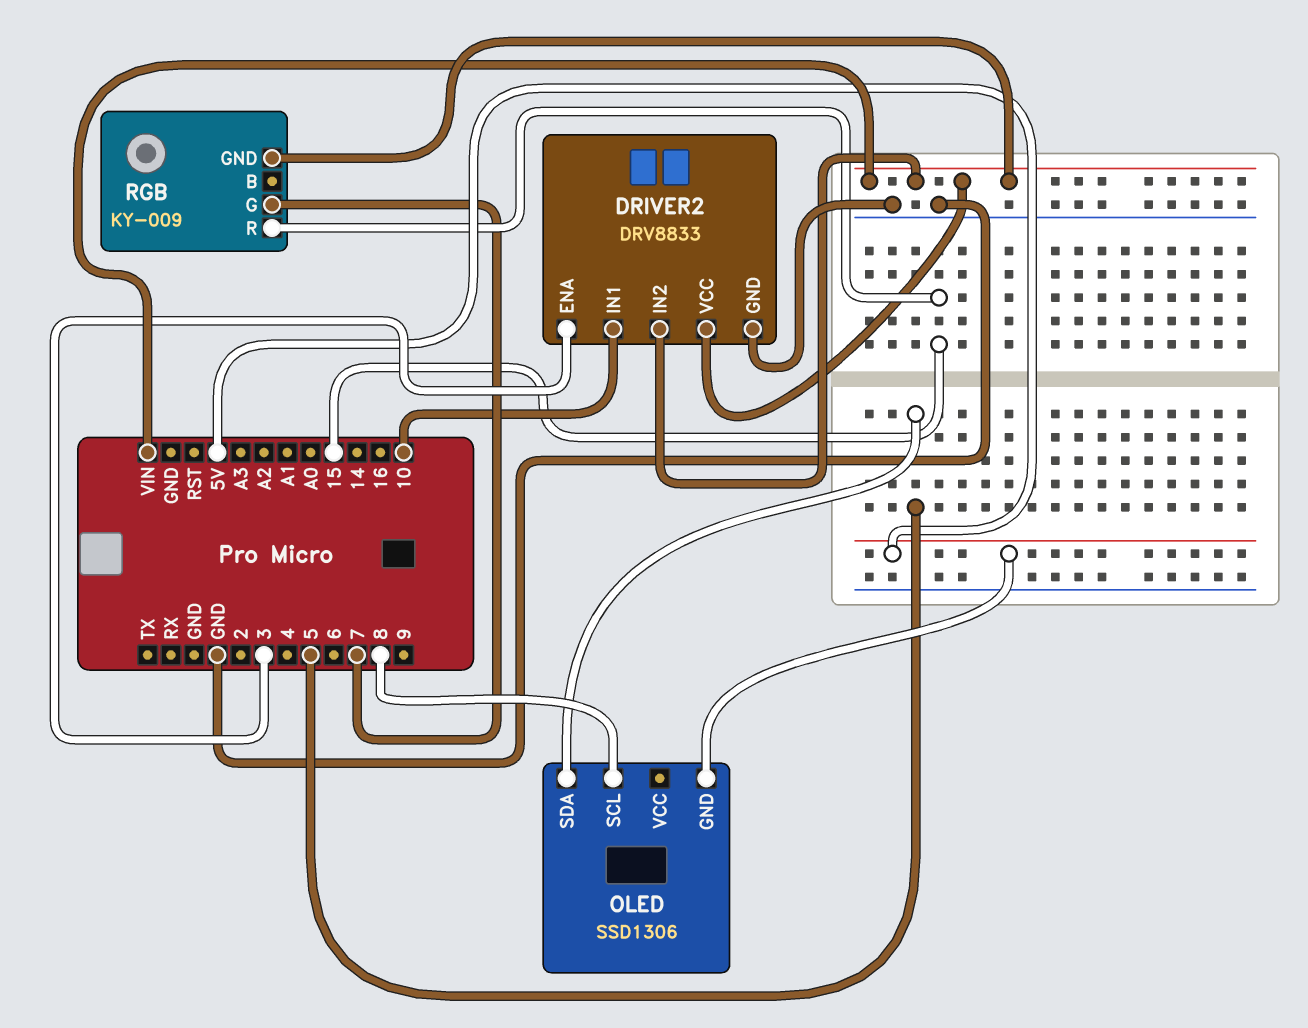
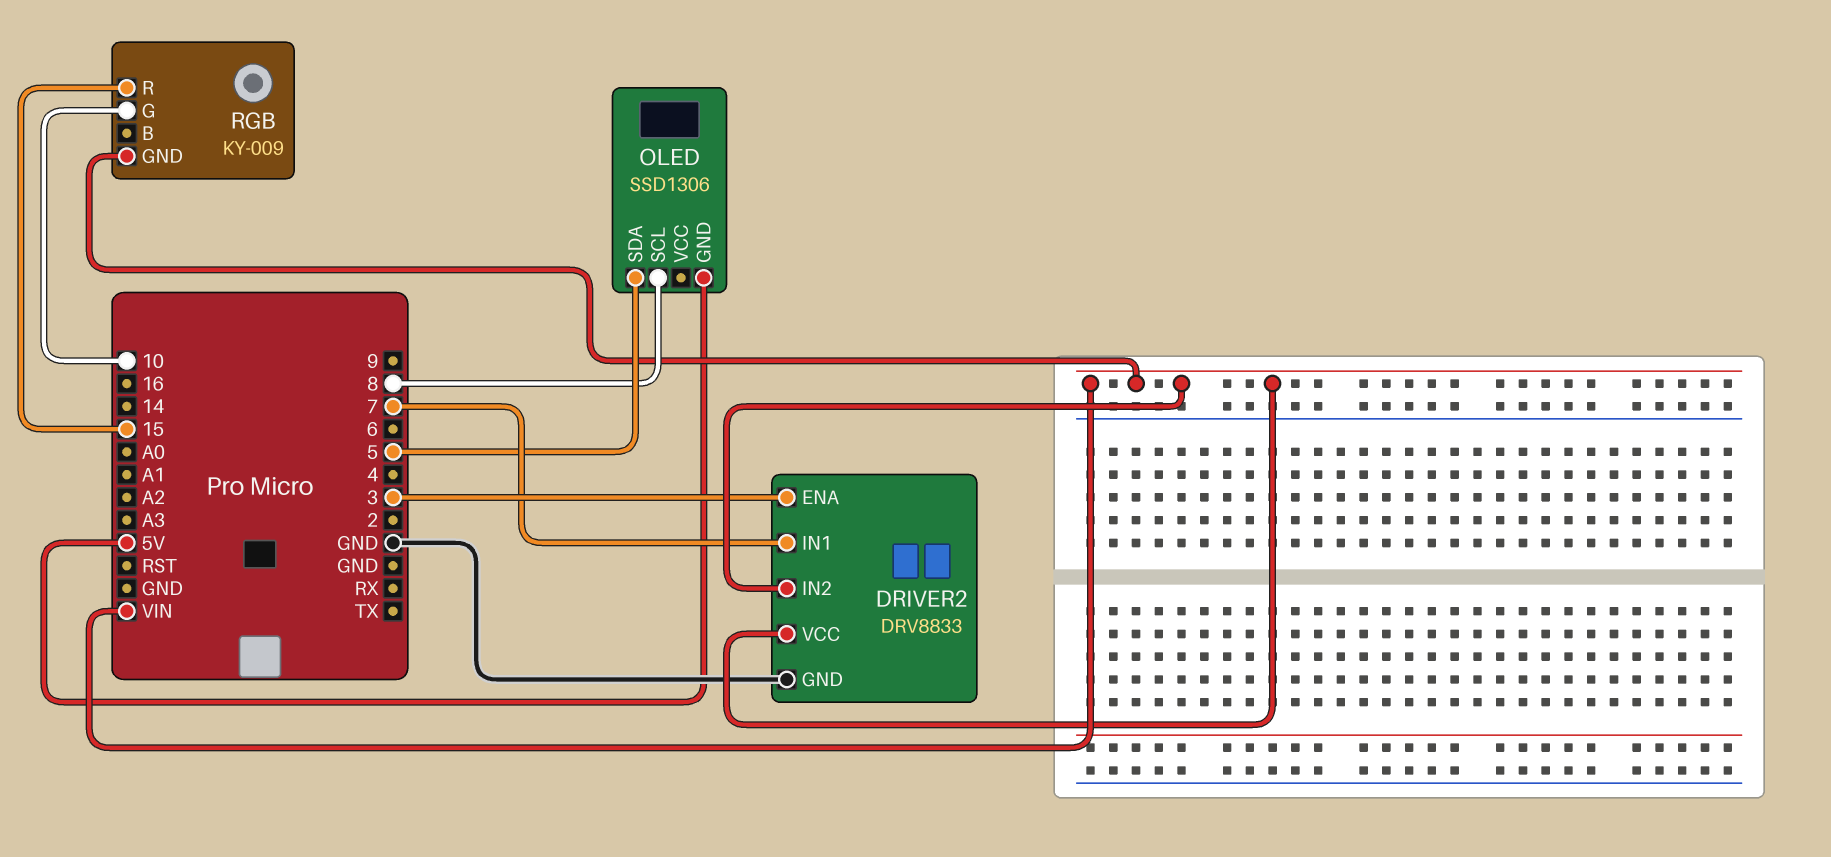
DRIVER2 pin IN1: 10 -> 7
RGB pin G: 7 -> 10

